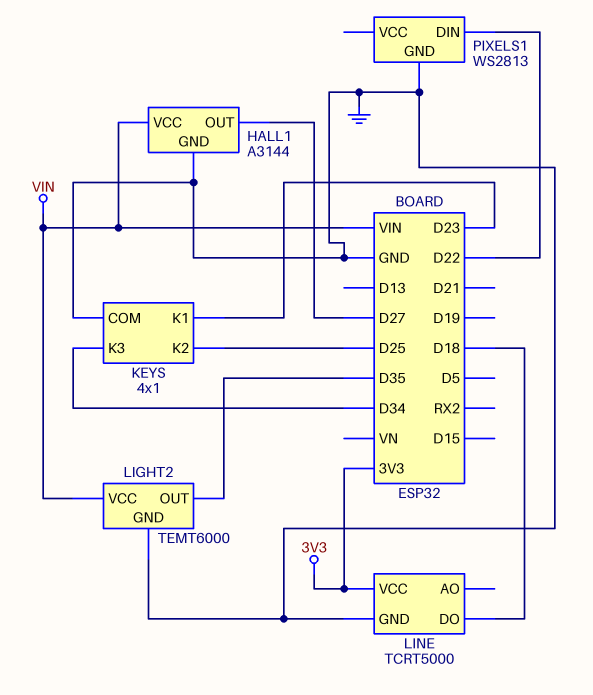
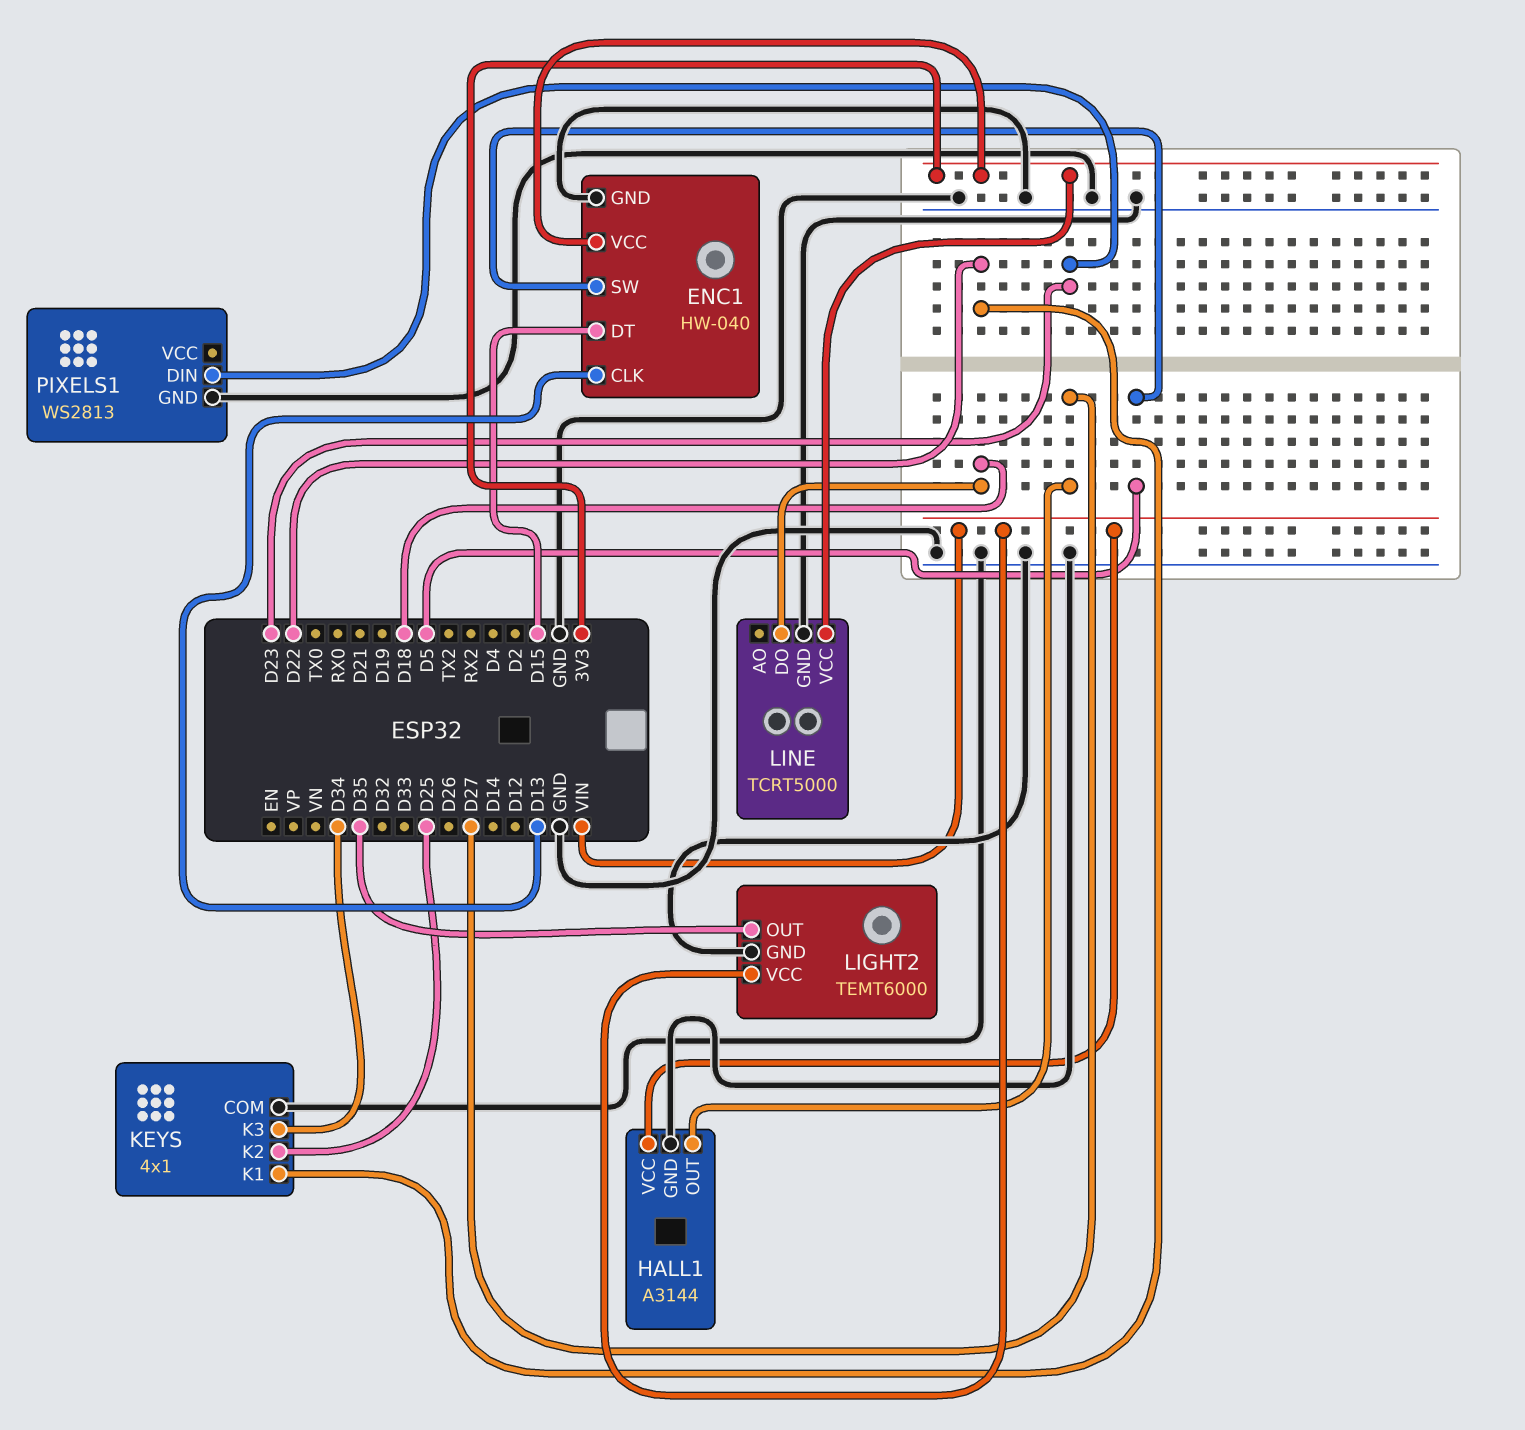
ENC1: none -> HW-040
ENC1 pin CLK: none -> D13
ENC1 pin DT: none -> D15
ENC1 pin GND: none -> GND
ENC1 pin SW: none -> D5
ENC1 pin VCC: none -> 3V3
KEYS pin K1: D23 -> D22
PIXELS1 pin DIN: D22 -> D23

